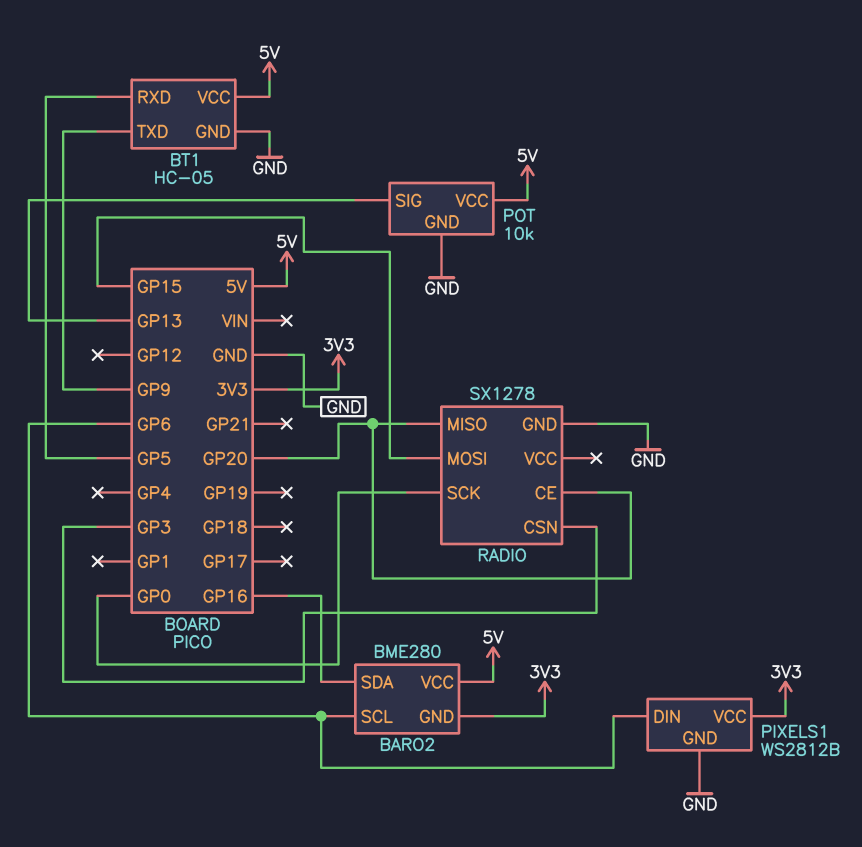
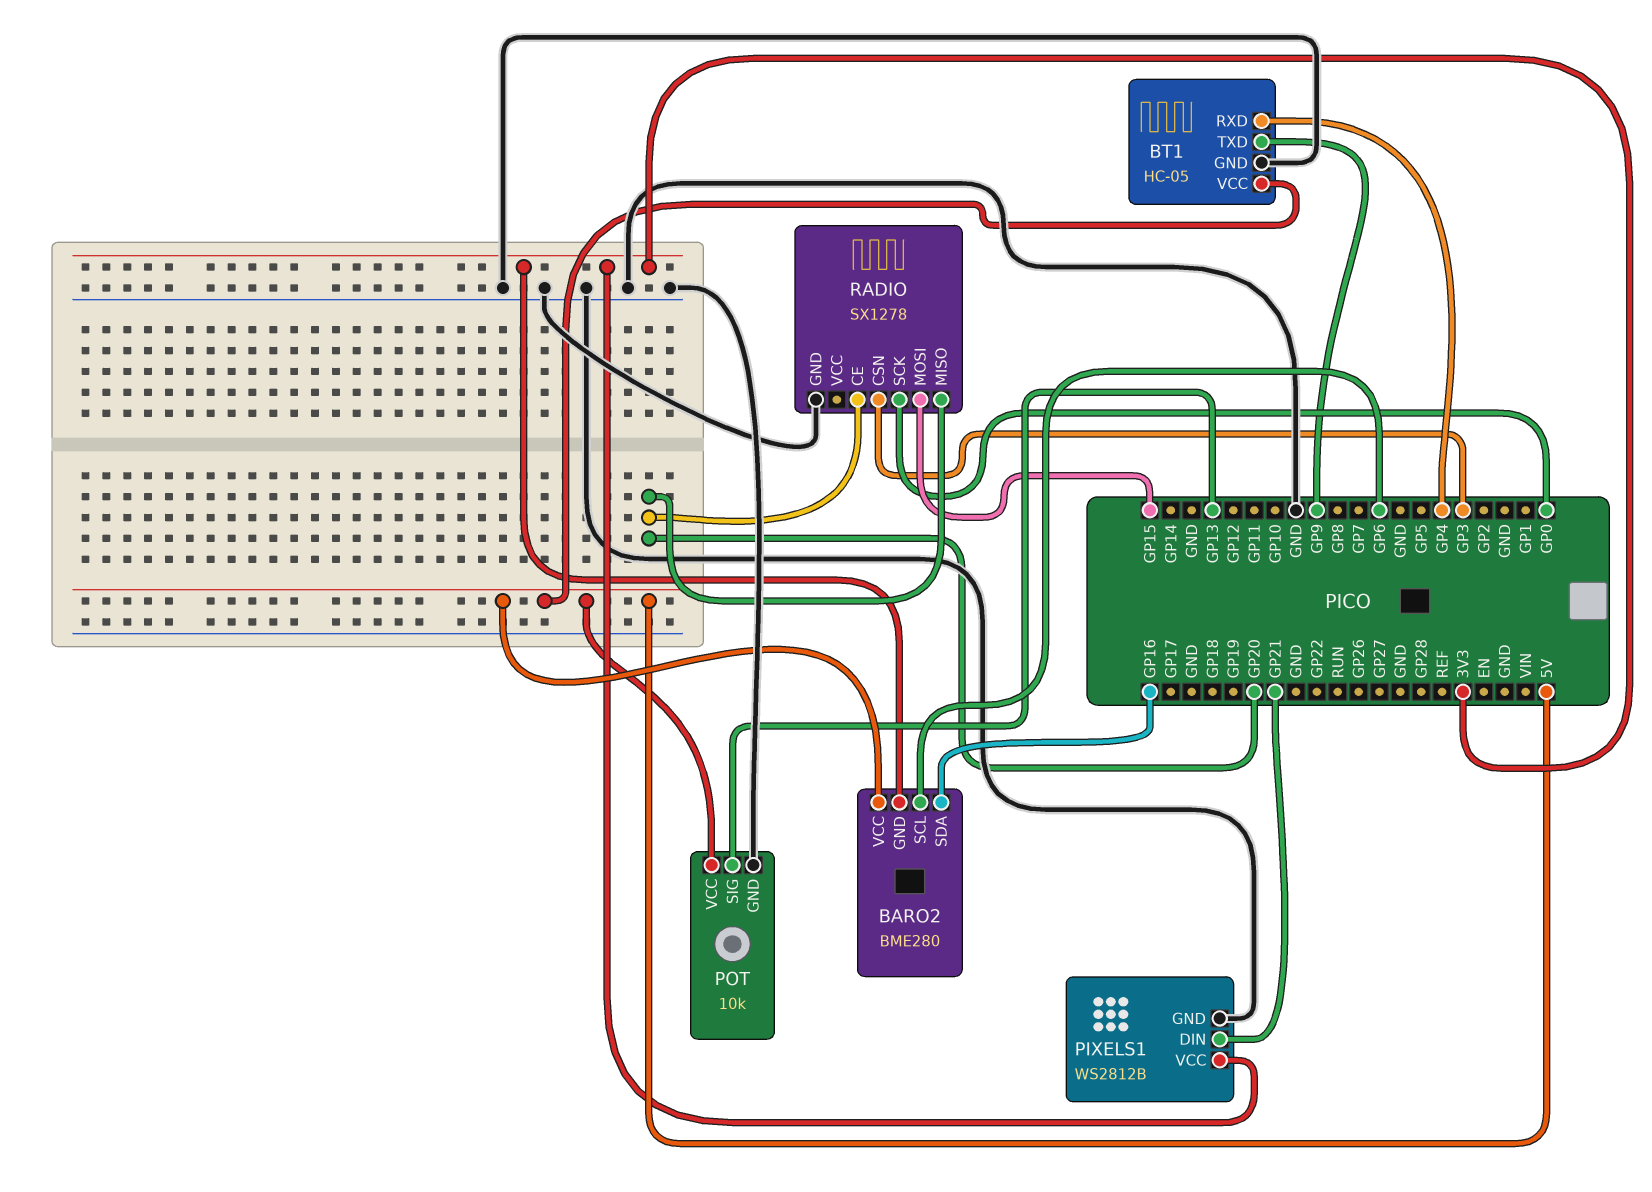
BT1 pin RXD: GP5 -> GP4
PIXELS1 pin DIN: GP6 -> GP21

